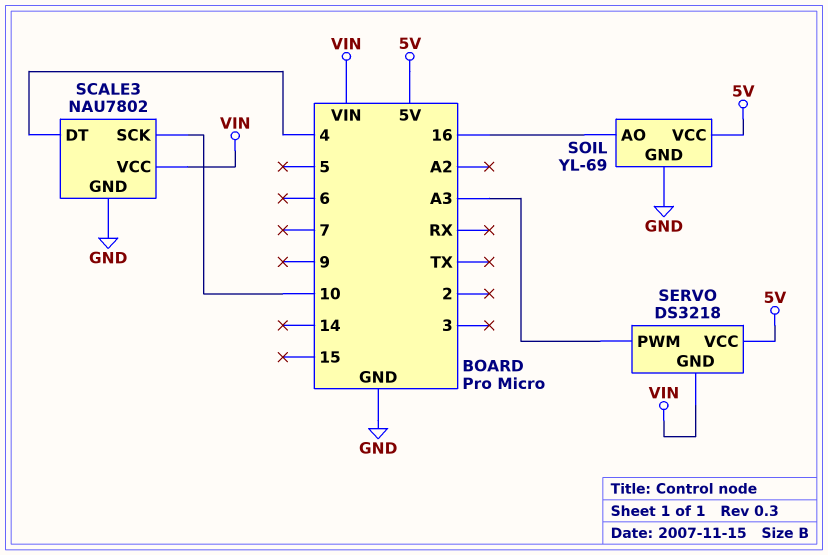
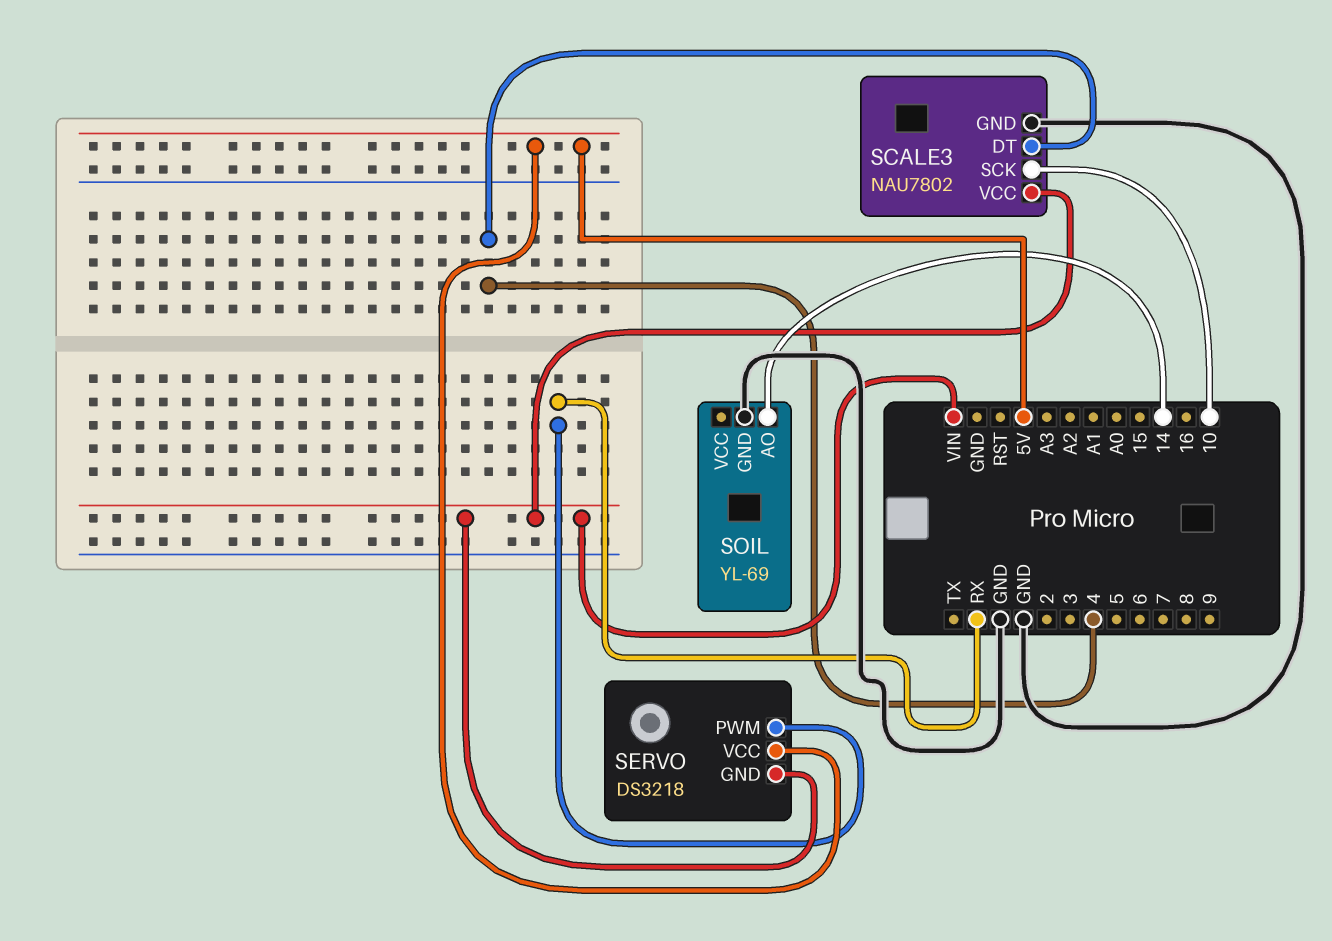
SERVO pin PWM: A3 -> RX
SOIL pin AO: 16 -> 14
SOIL pin VCC: 5V -> none

